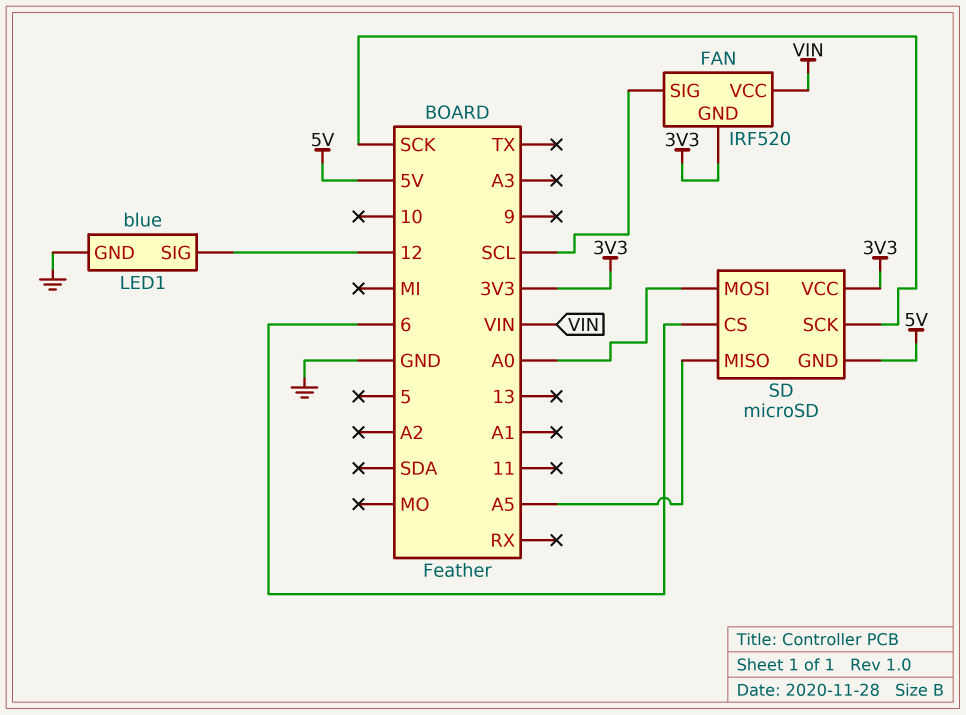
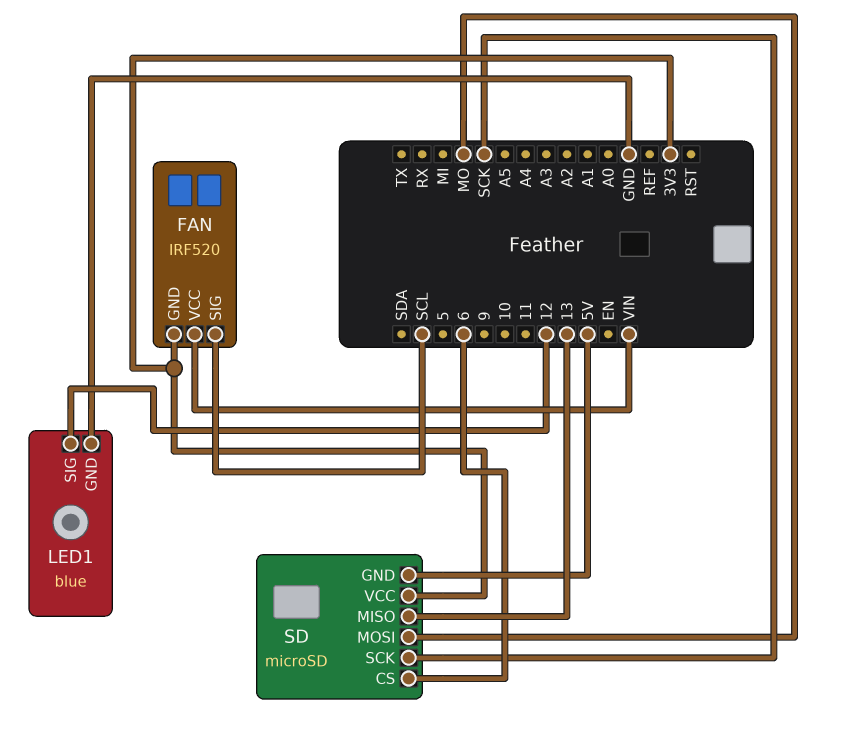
SD pin MISO: A5 -> 13
SD pin MOSI: A0 -> MO

